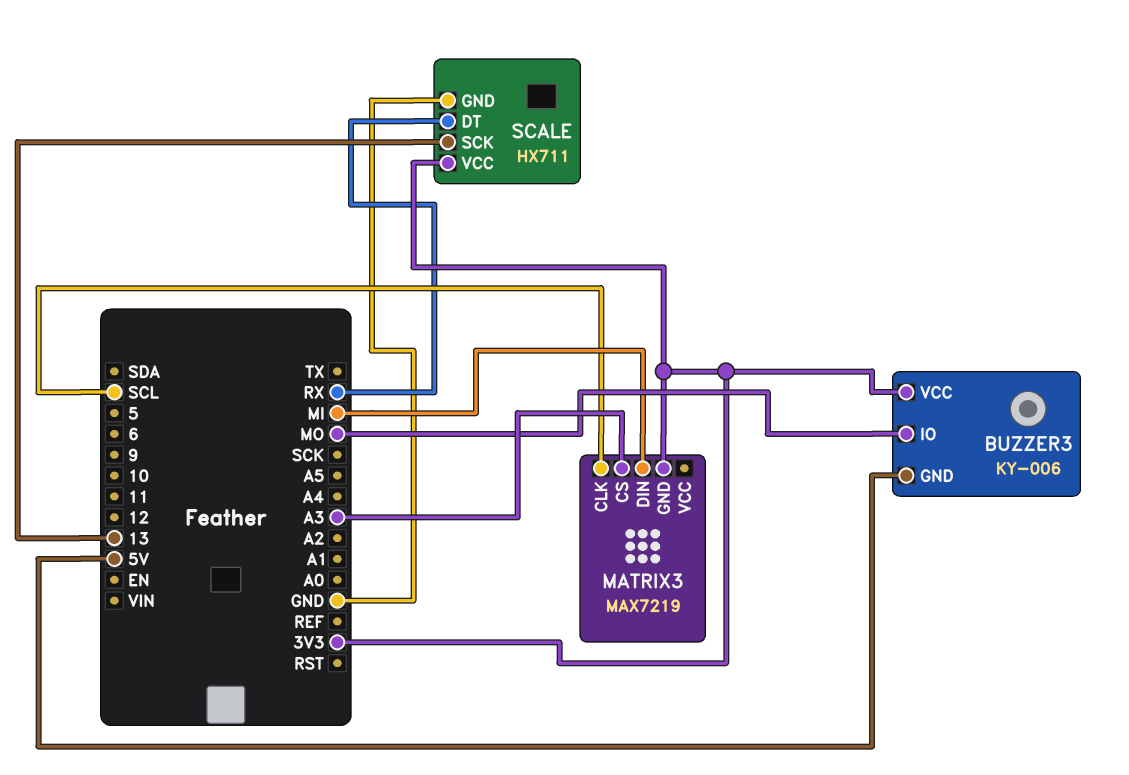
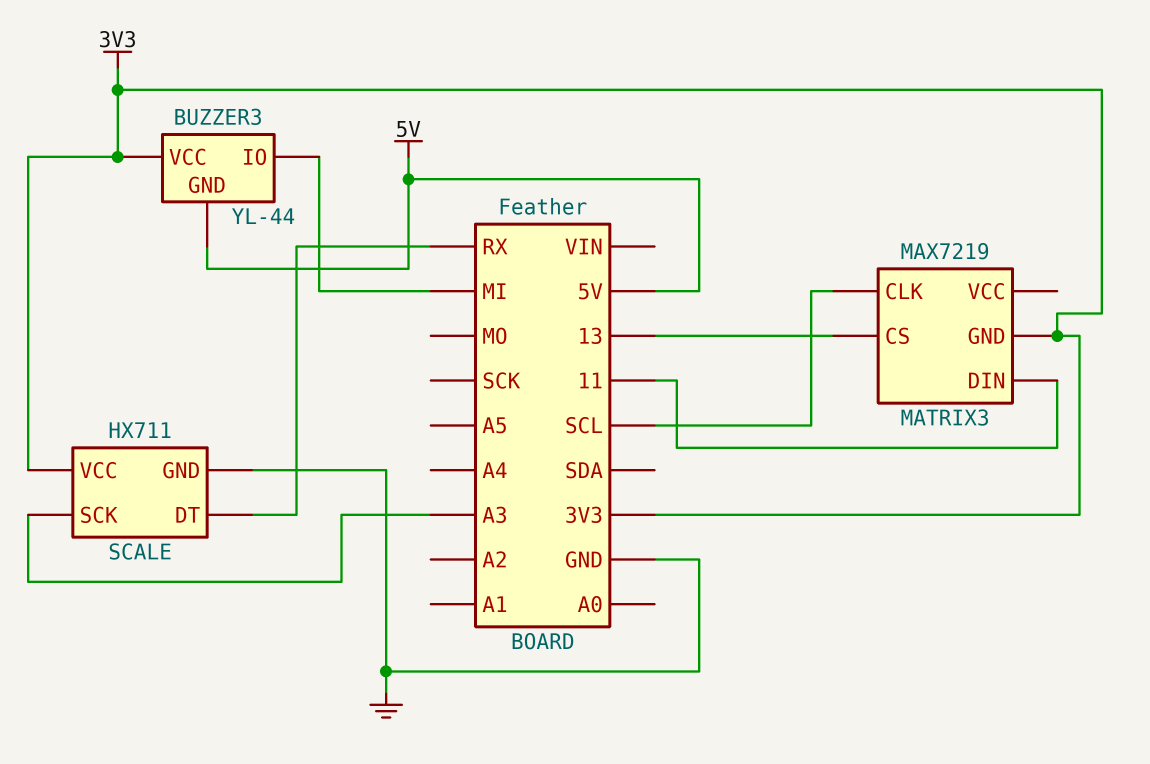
BUZZER3: KY-006 -> YL-44
BUZZER3 pin IO: MO -> MI
MATRIX3 pin CS: A3 -> 13
MATRIX3 pin DIN: MI -> 11
SCALE pin SCK: 13 -> A3

